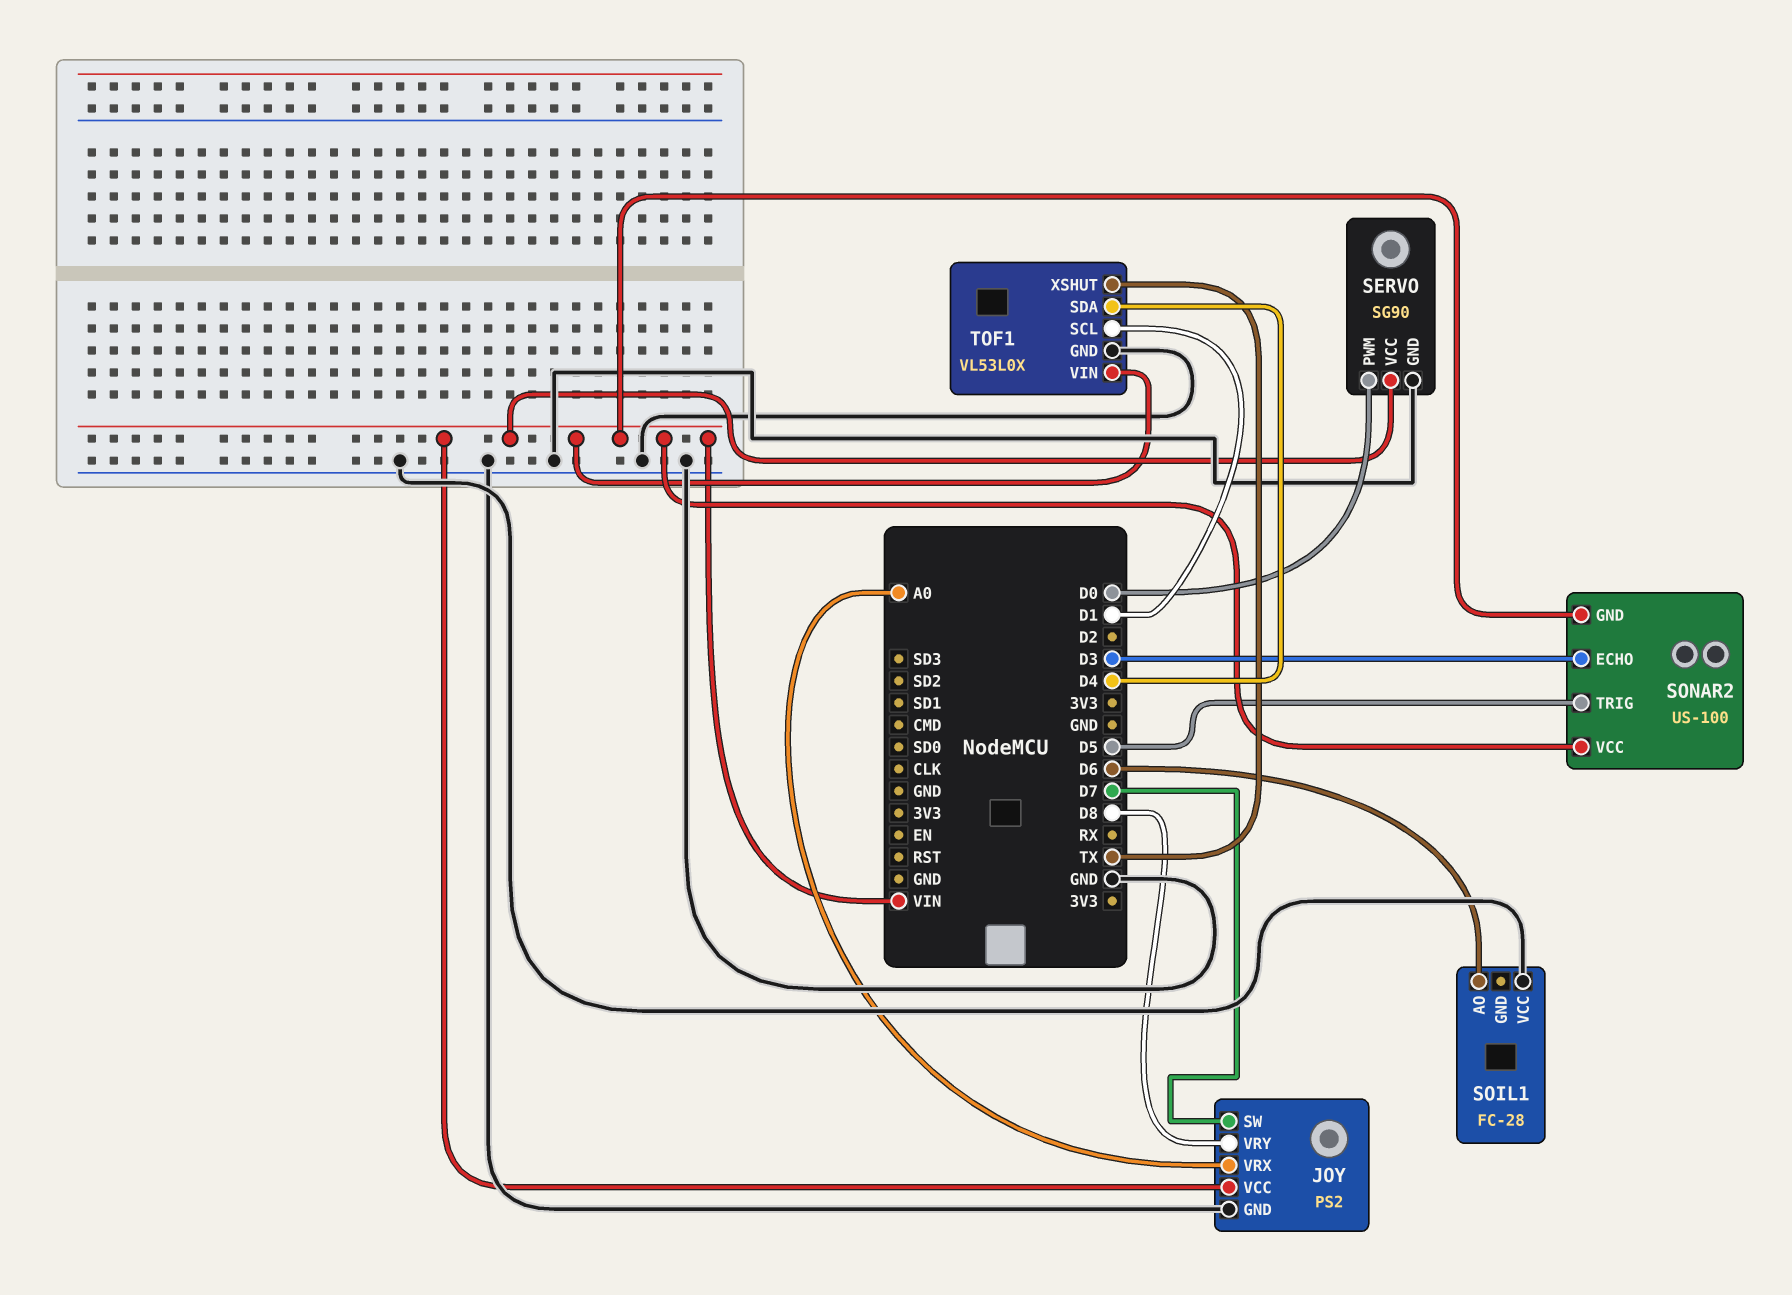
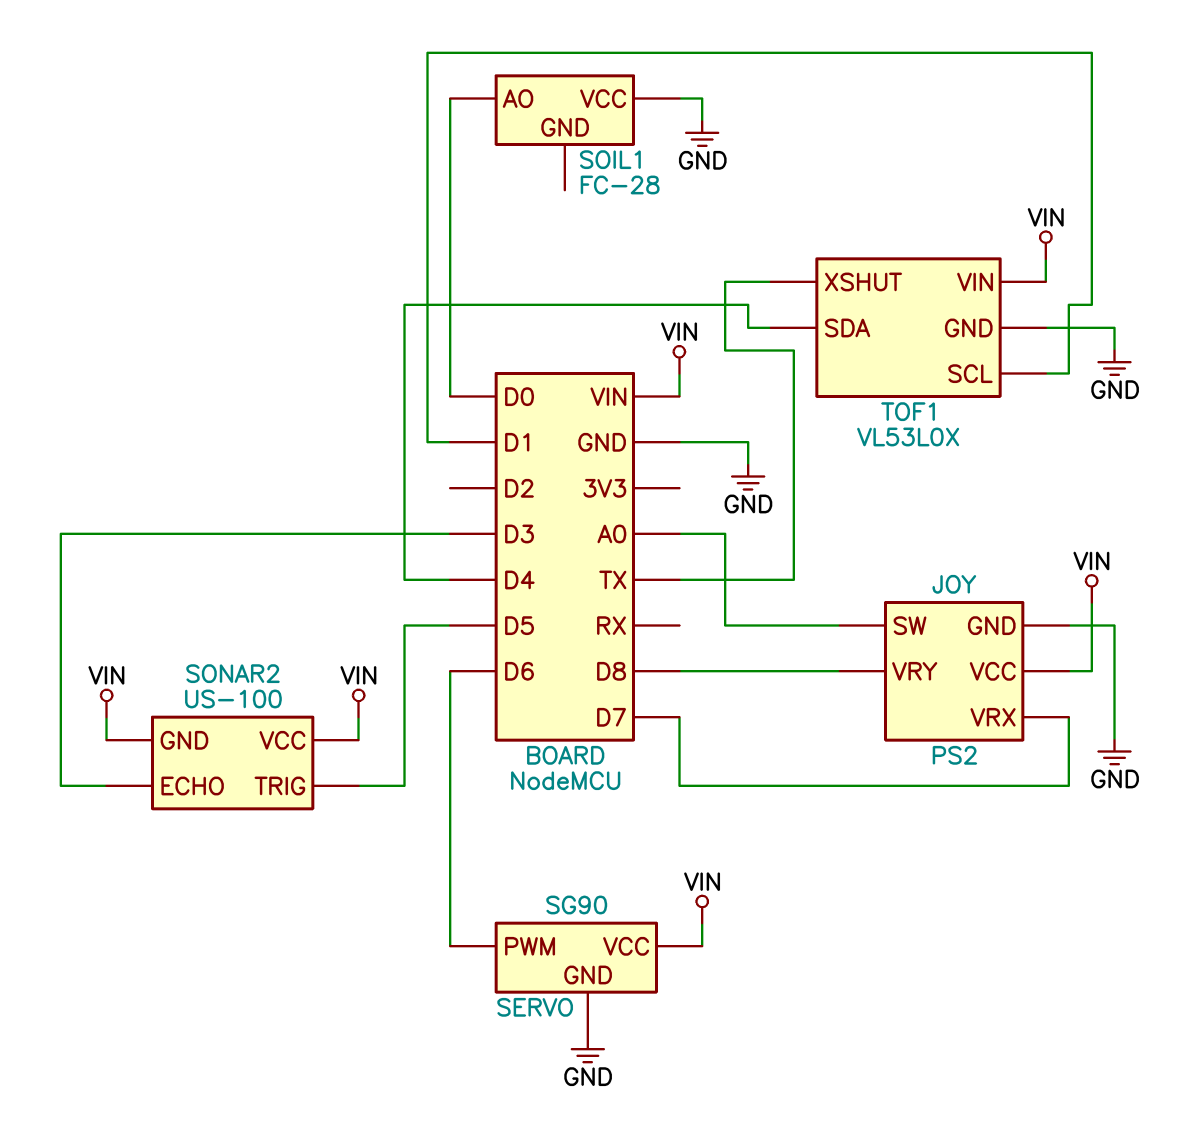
JOY pin SW: D7 -> A0
JOY pin VRX: A0 -> D7
SERVO pin PWM: D0 -> D6
SOIL1 pin AO: D6 -> D0

